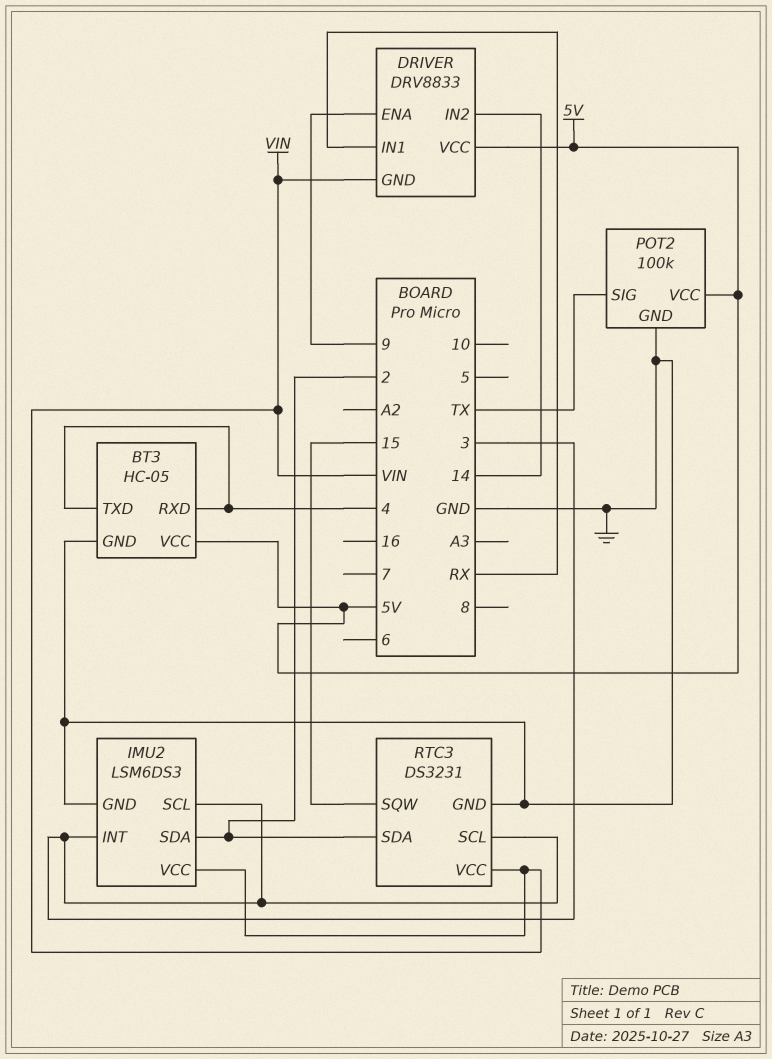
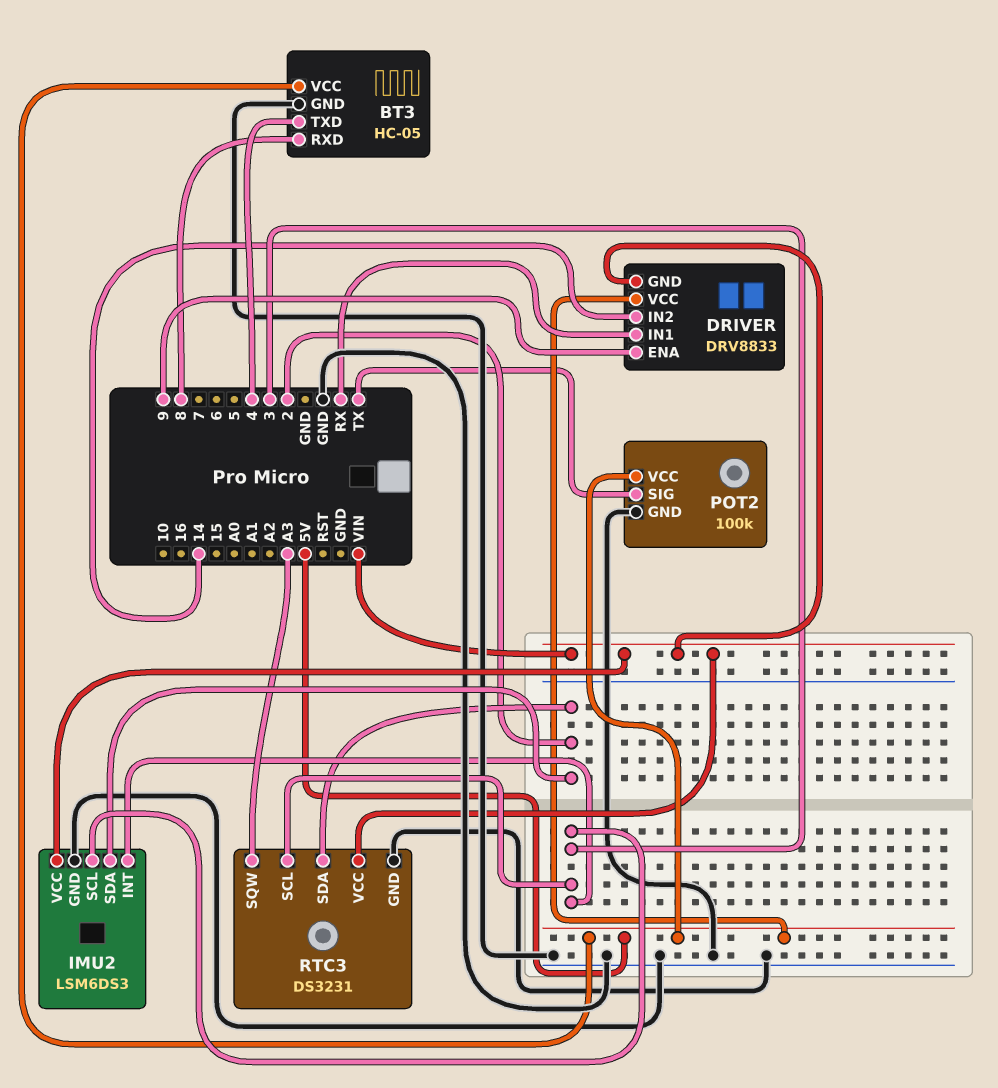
BT3 pin RXD: 4 -> 8
RTC3 pin SQW: 15 -> A3

